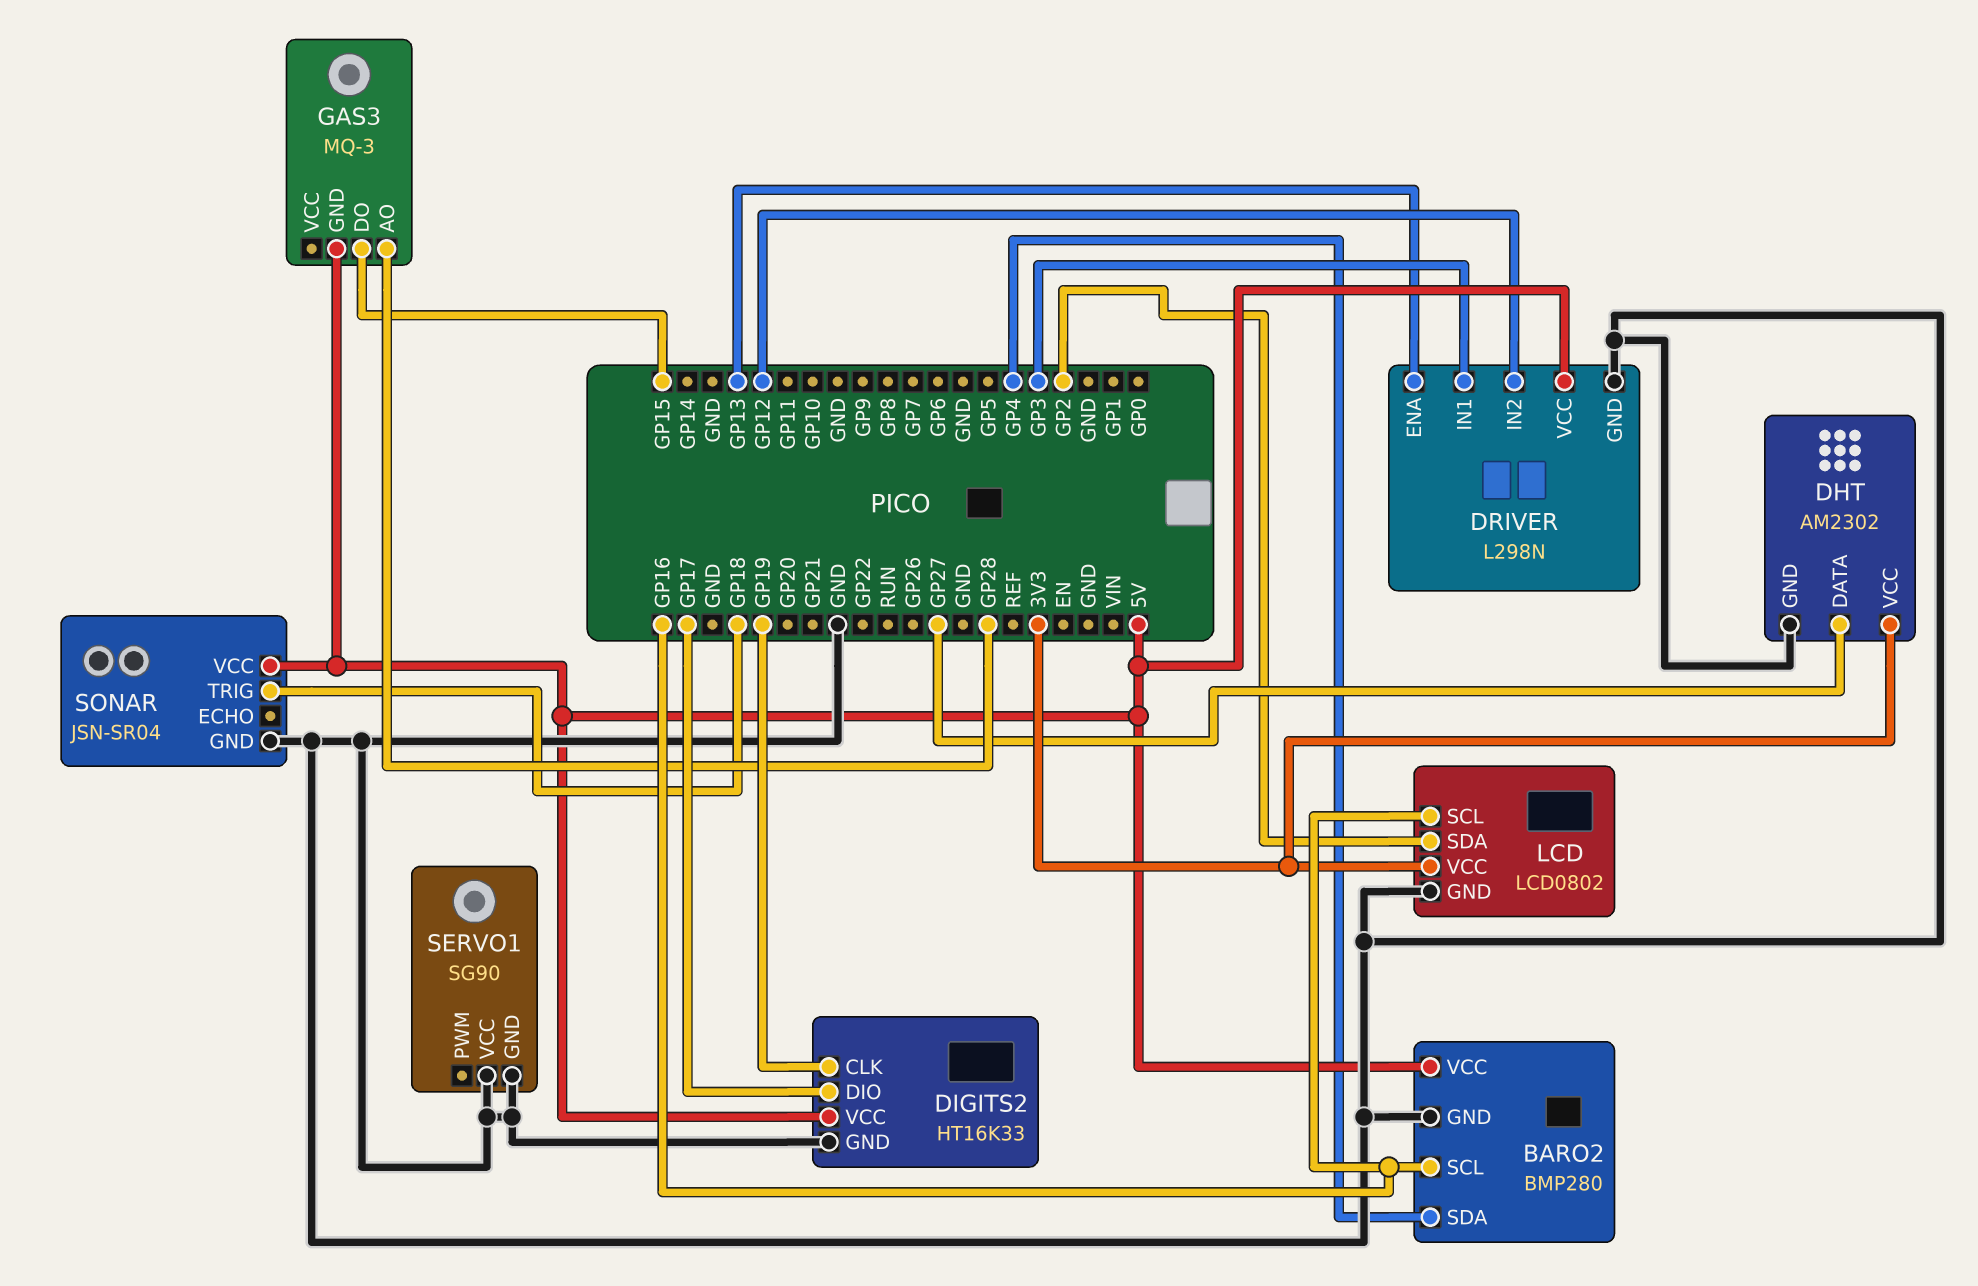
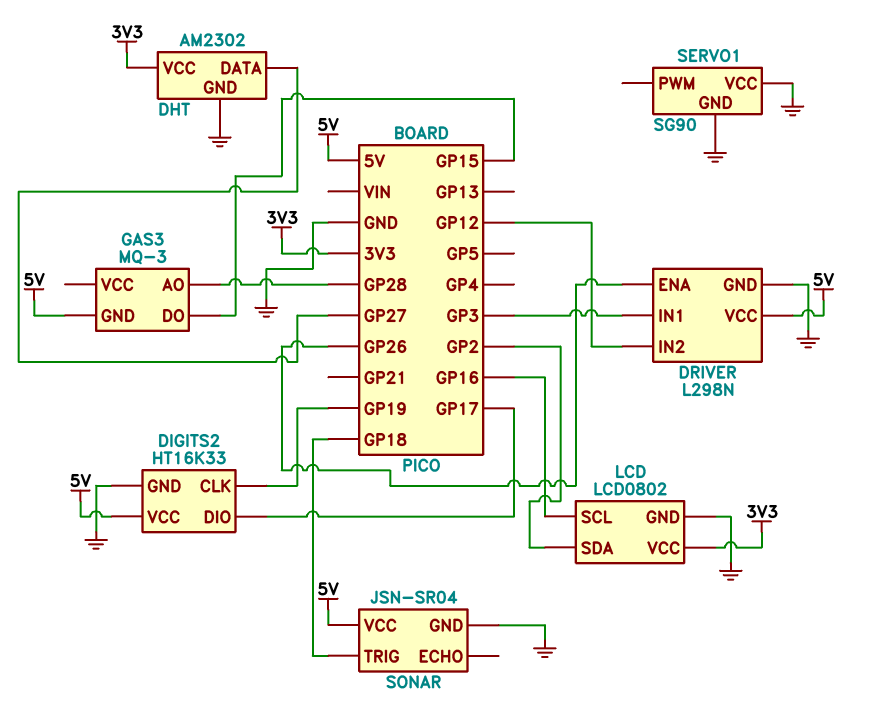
BARO2: BMP280 -> none
BARO2 pin GND: GND -> none
BARO2 pin SCL: GP16 -> none
BARO2 pin SDA: GP4 -> none
BARO2 pin VCC: 5V -> none
DRIVER pin ENA: GP13 -> GP26

